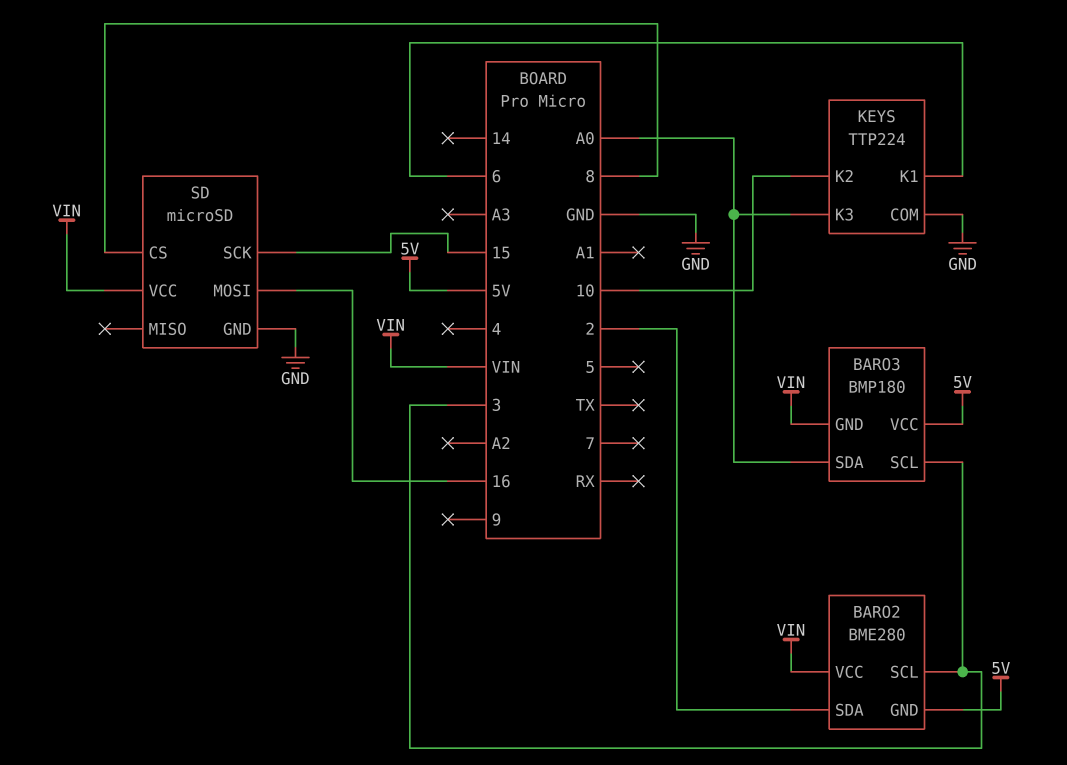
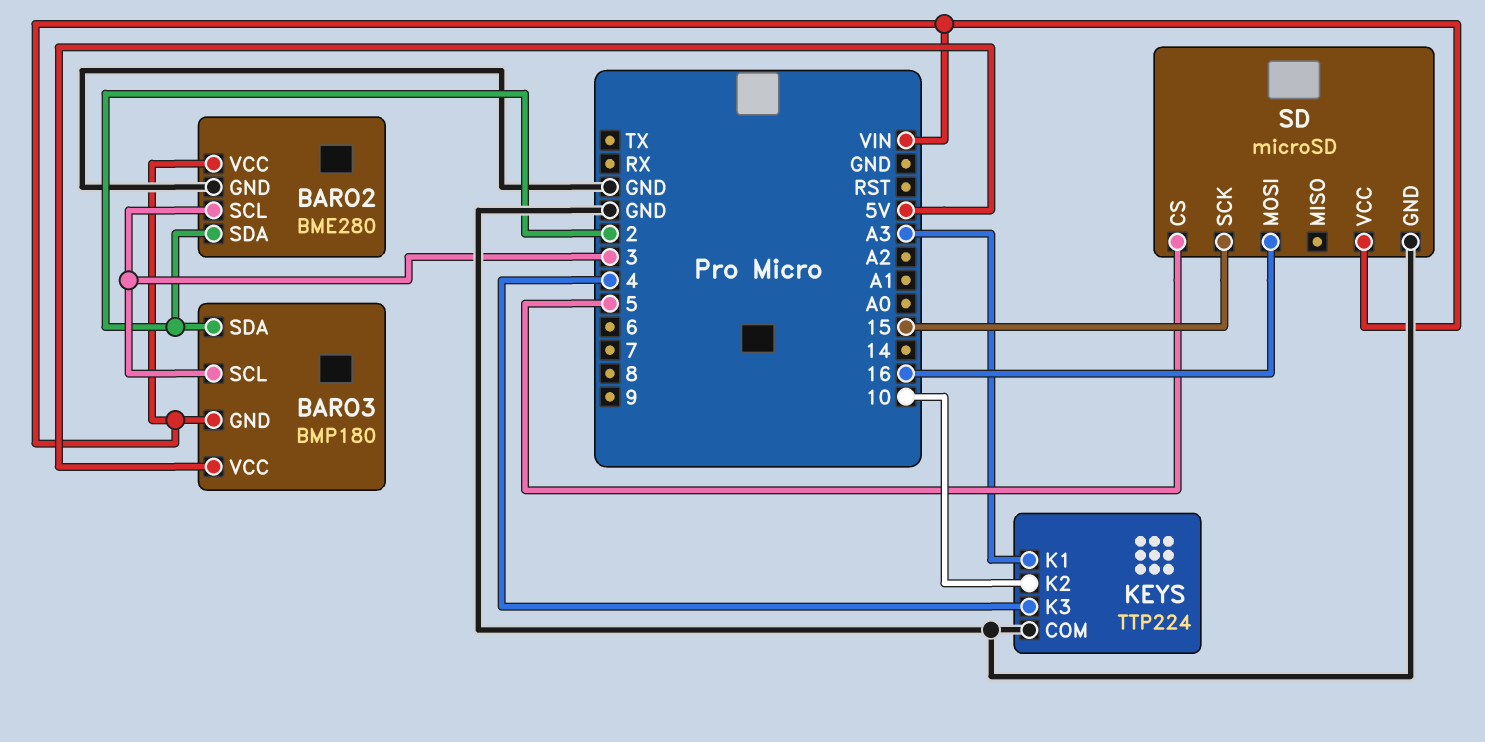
BARO2 pin GND: 5V -> GND
BARO3 pin SDA: A0 -> 2
KEYS pin K1: 6 -> A3
KEYS pin K3: A0 -> 4
SD pin CS: 8 -> 5

